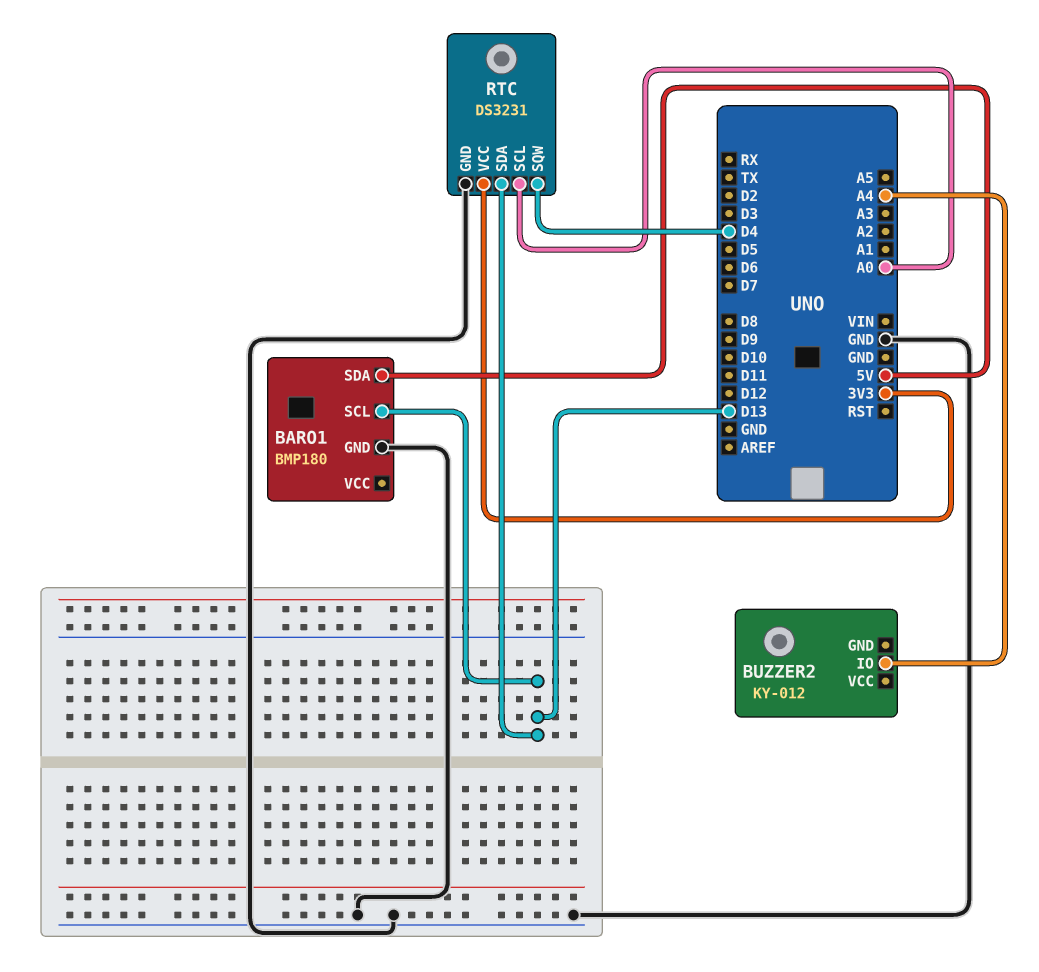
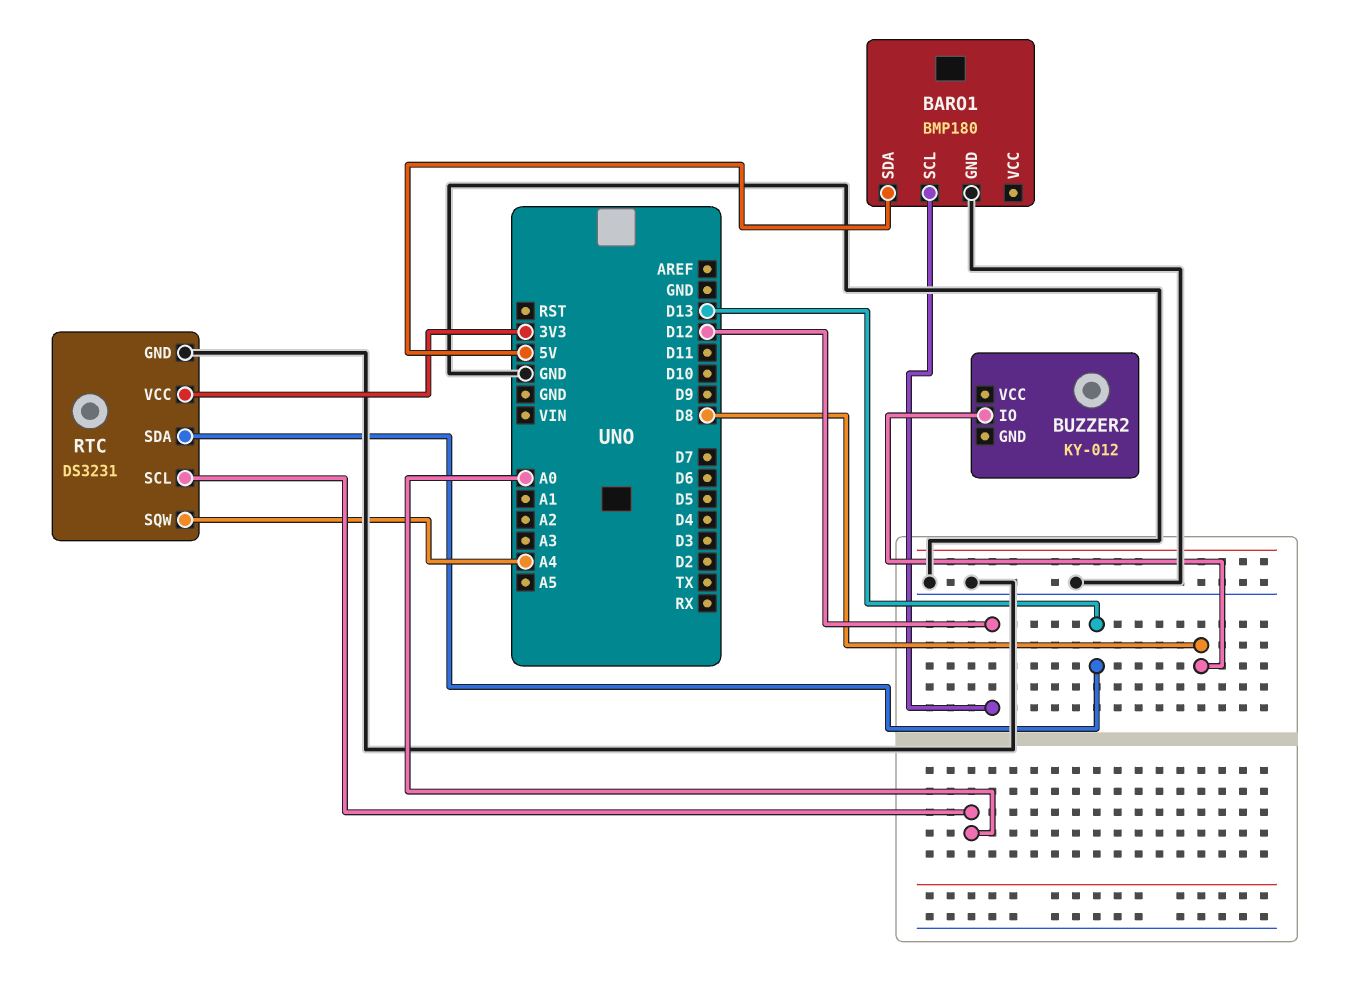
BARO1 pin SCL: D13 -> D12
BUZZER2 pin IO: A4 -> D8
RTC pin SQW: D4 -> A4

